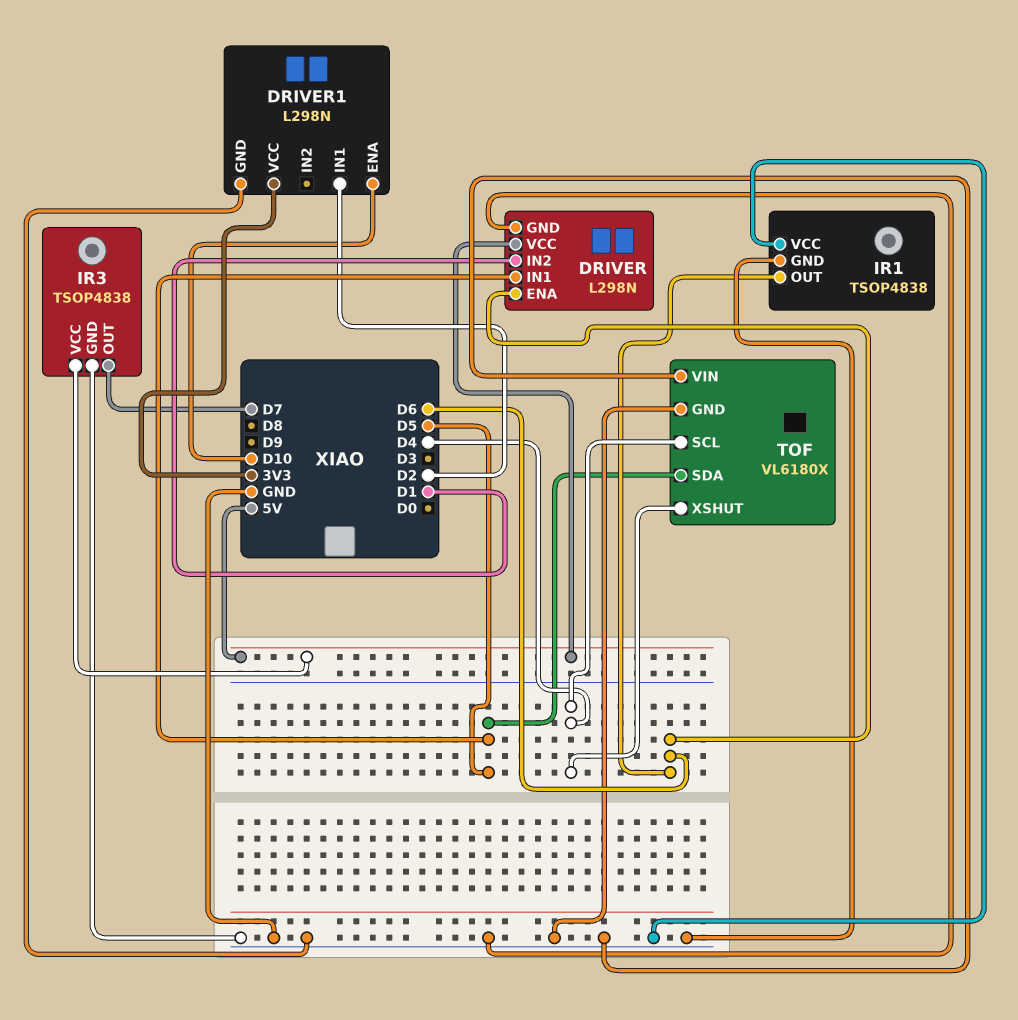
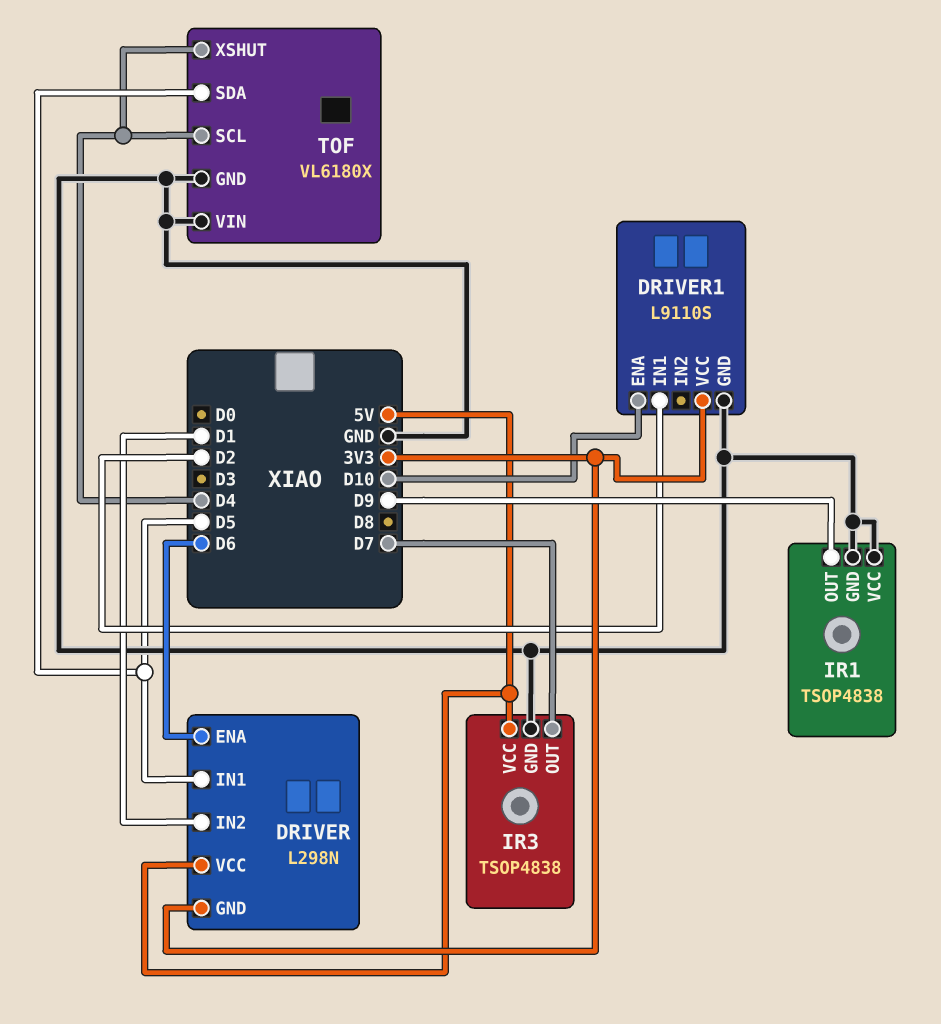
DRIVER pin GND: GND -> 3V3
DRIVER1: L298N -> L9110S
IR1 pin OUT: D6 -> D9

